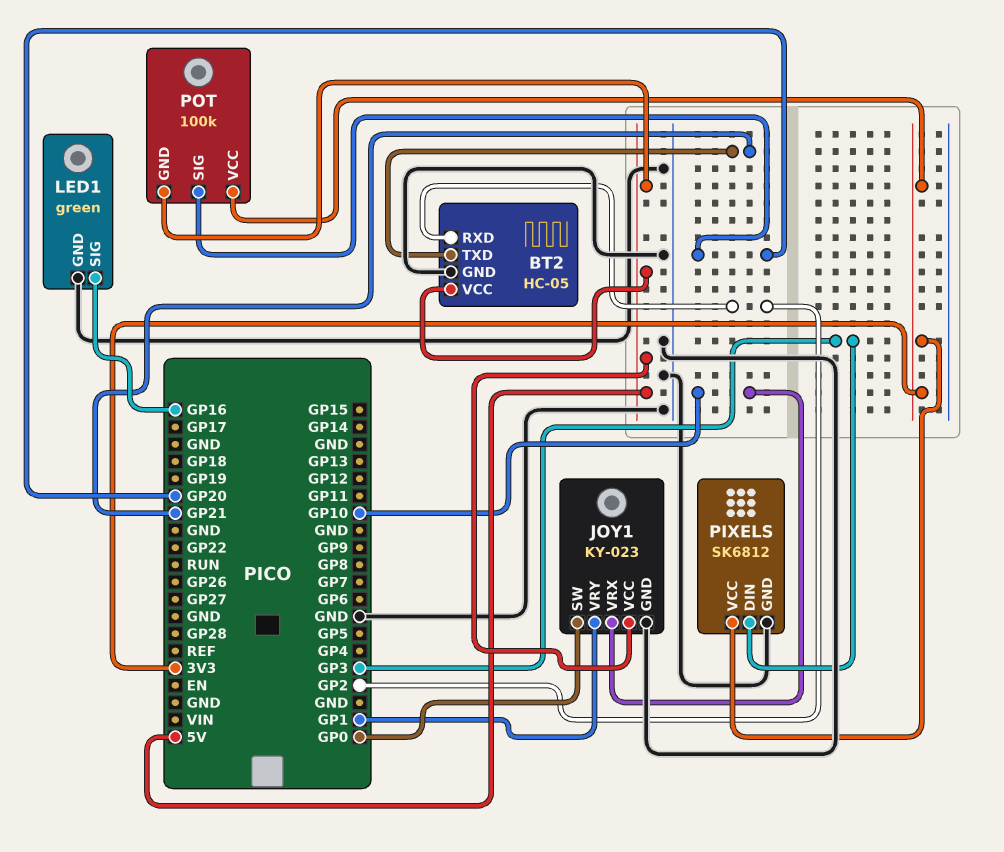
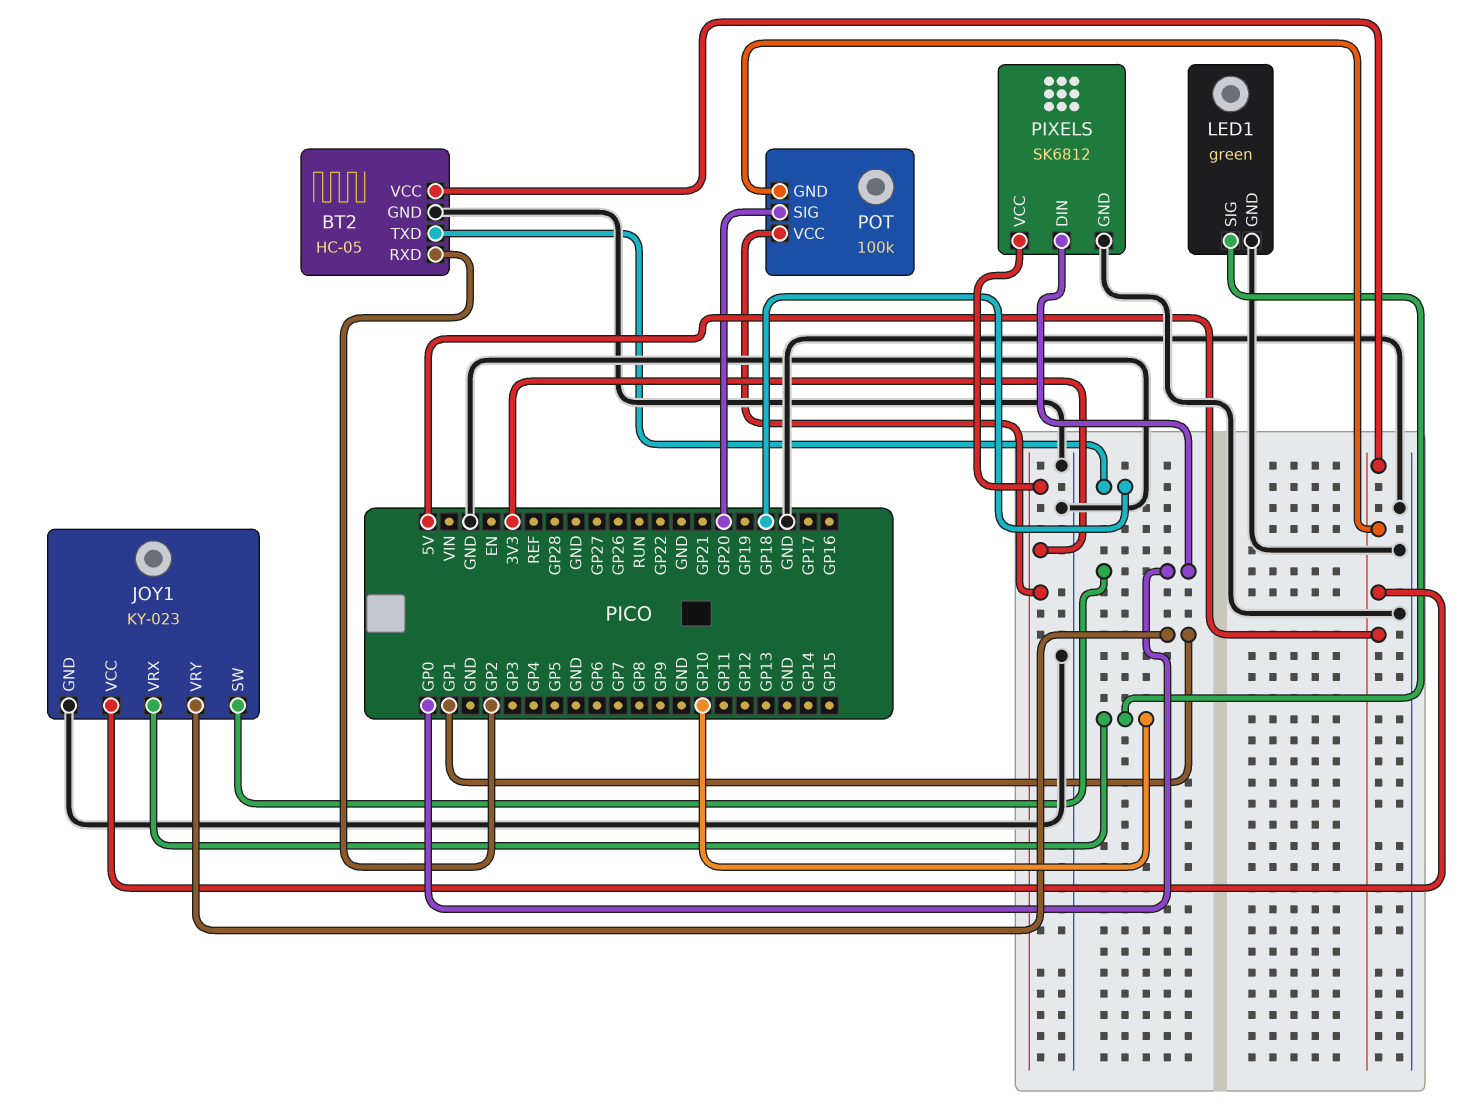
BT2 pin TXD: GP21 -> GP18
LED1 pin SIG: GP16 -> GP10
PIXELS pin DIN: GP3 -> GP0

